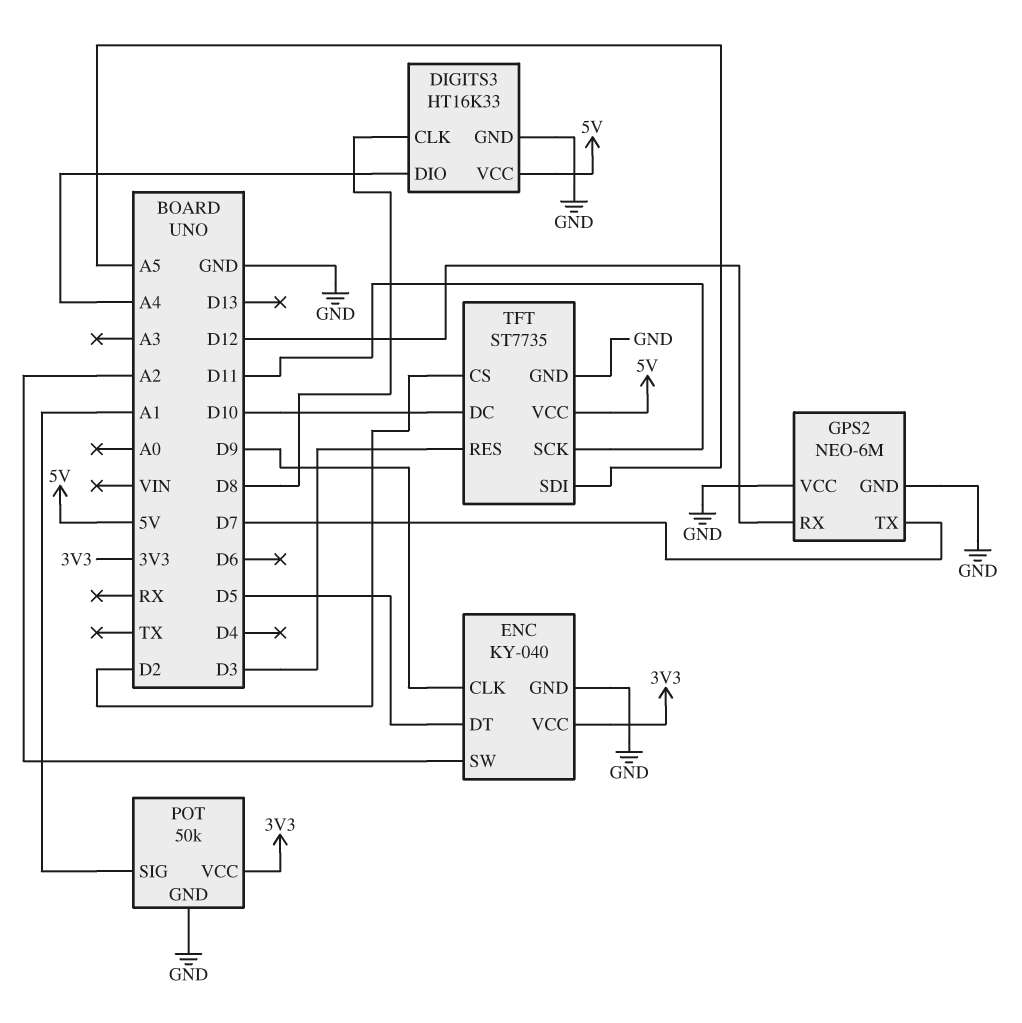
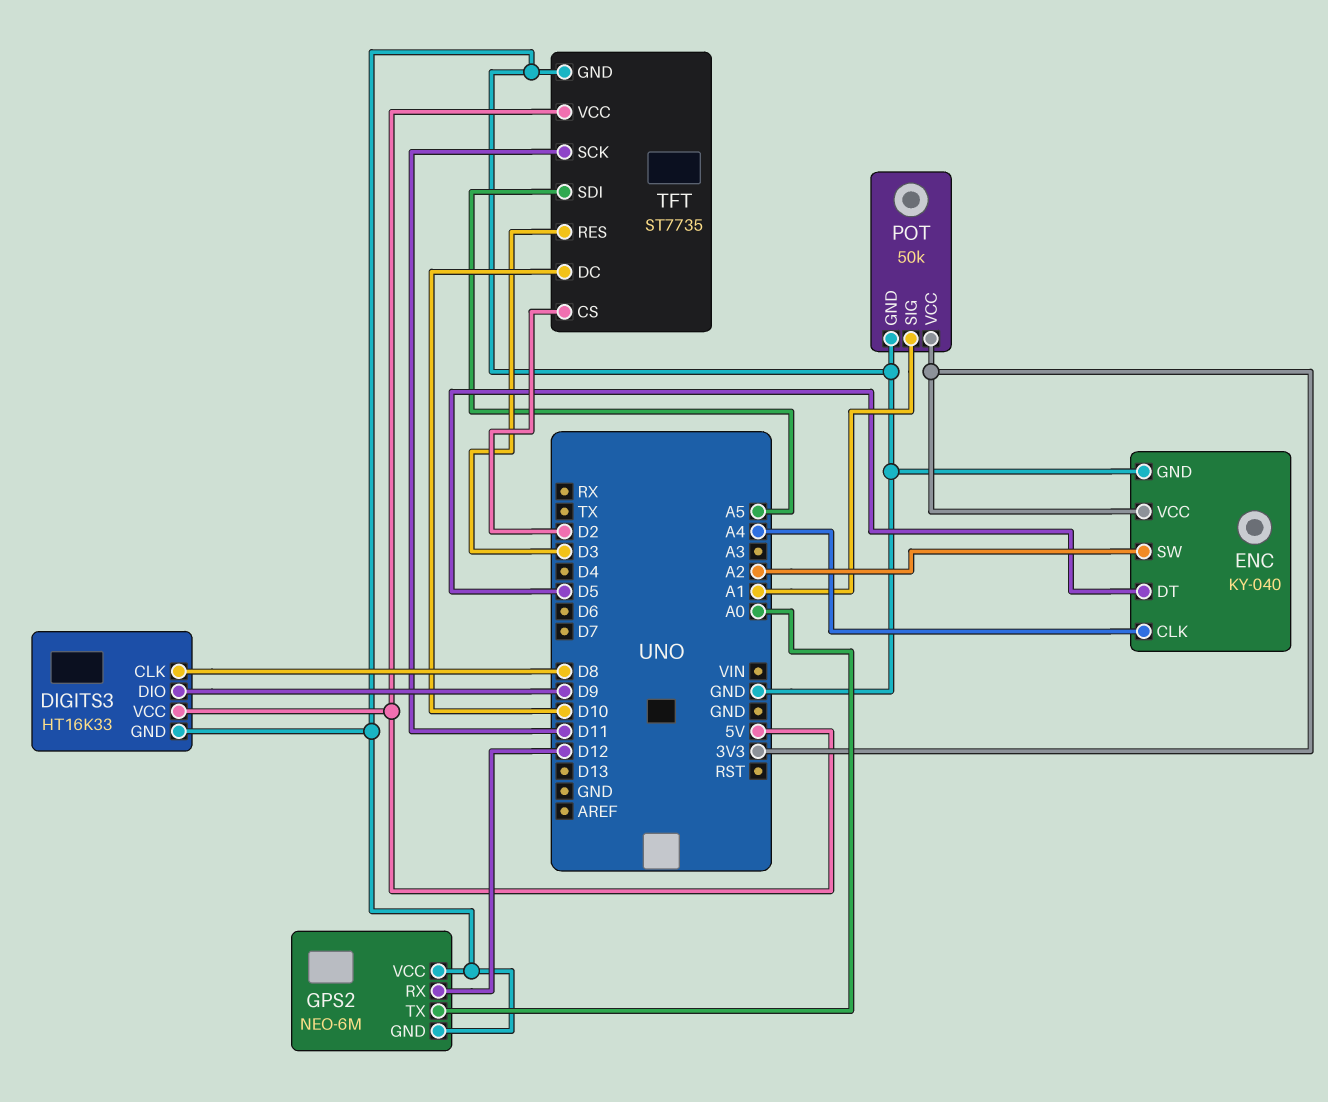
DIGITS3 pin DIO: A4 -> D9
ENC pin CLK: D9 -> A4
GPS2 pin TX: D7 -> A0

